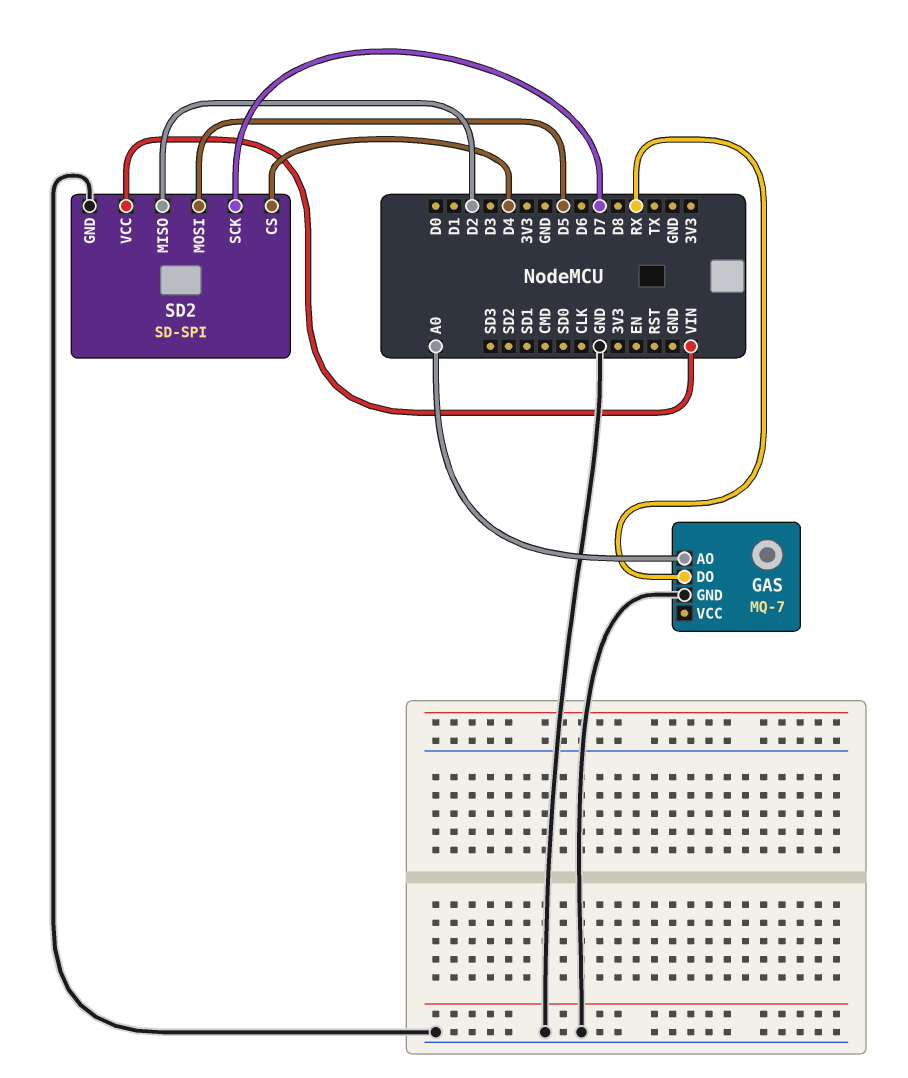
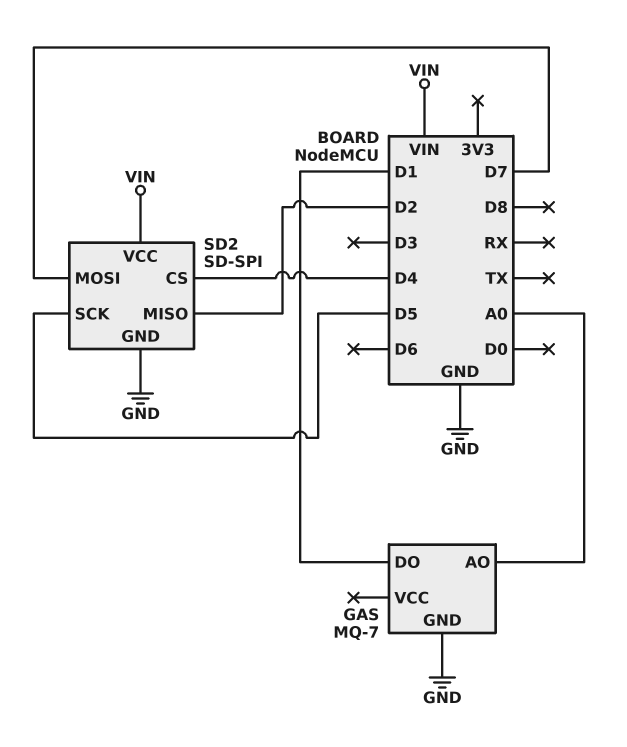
GAS pin DO: RX -> D1
SD2 pin MOSI: D5 -> D7
SD2 pin SCK: D7 -> D5

